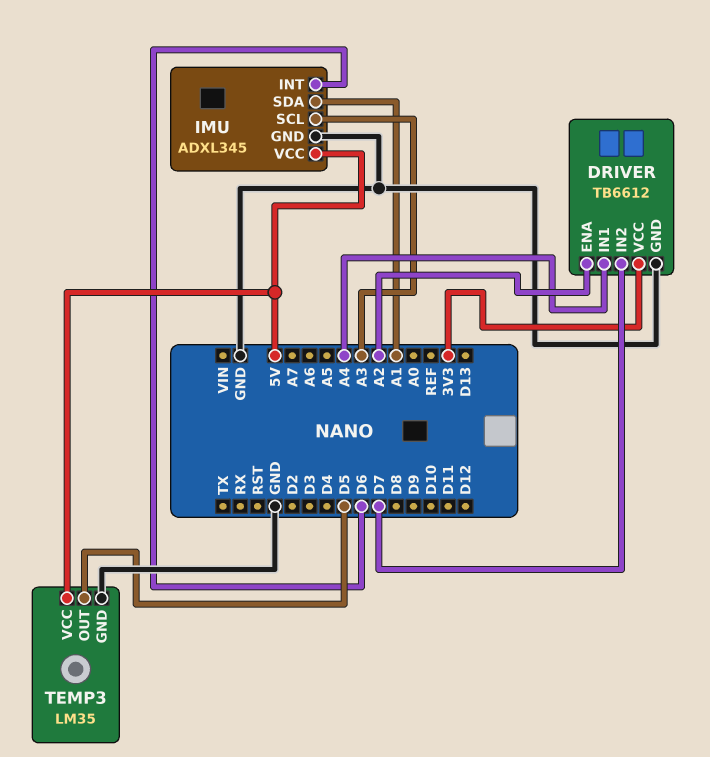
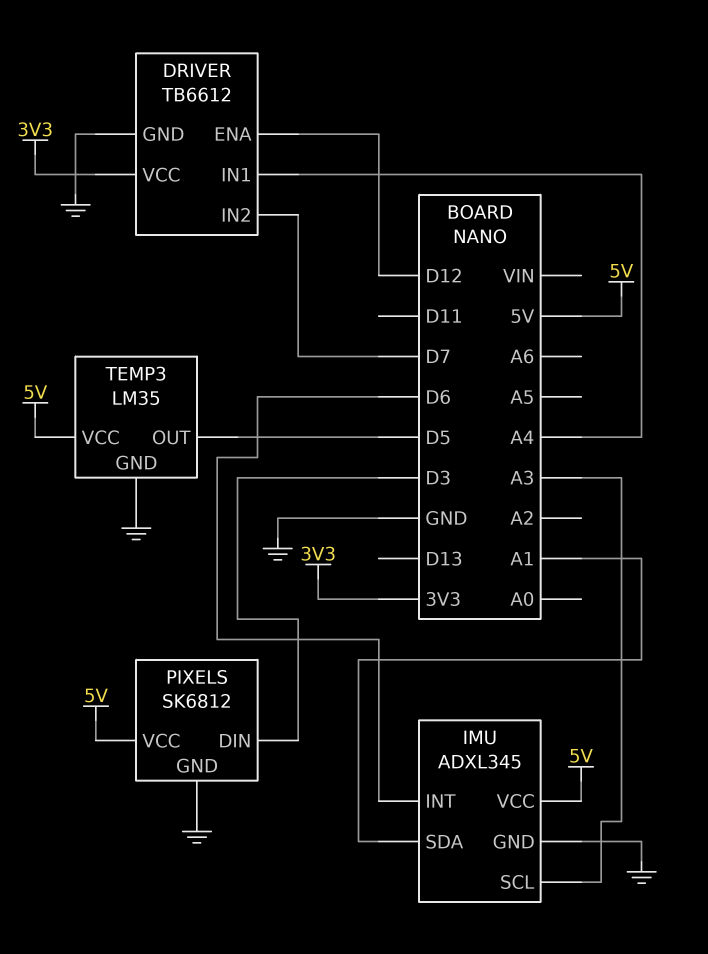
DRIVER pin ENA: A2 -> D12
PIXELS: none -> SK6812
PIXELS pin DIN: none -> D3
PIXELS pin GND: none -> GND
PIXELS pin VCC: none -> 5V

